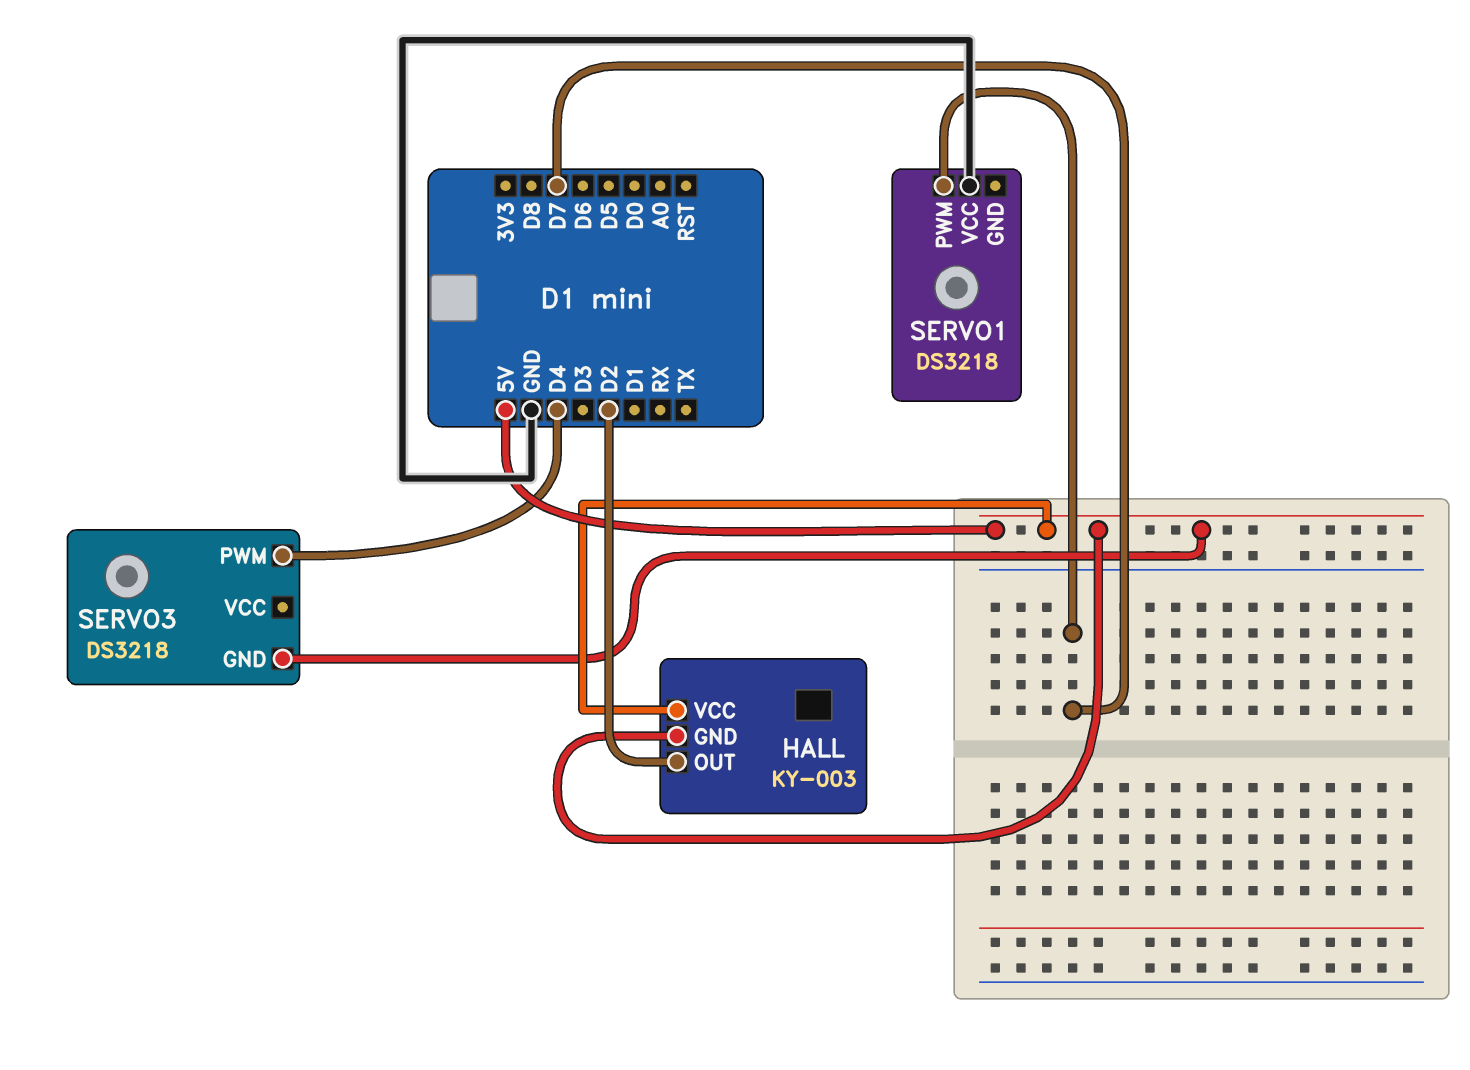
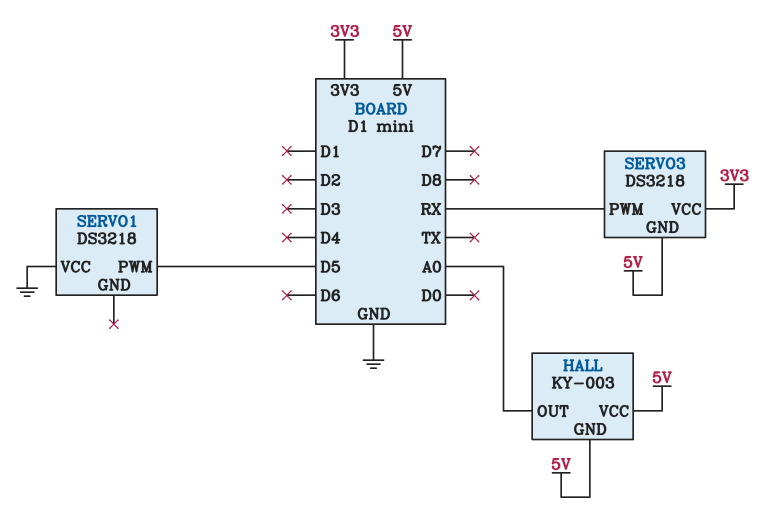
HALL pin OUT: D2 -> A0
SERVO1 pin PWM: D7 -> D5
SERVO3 pin PWM: D4 -> RX
SERVO3 pin VCC: none -> 3V3

